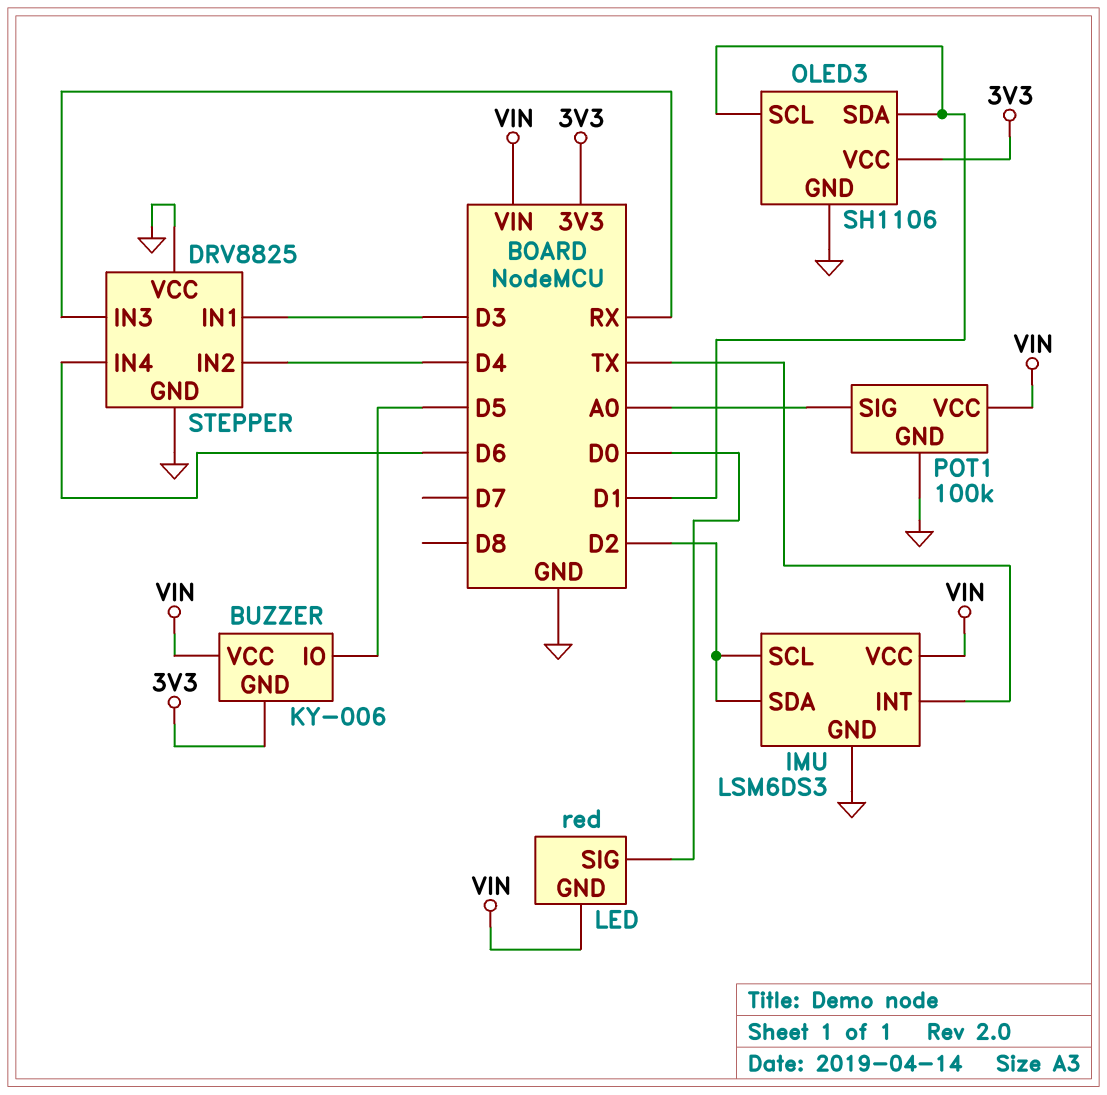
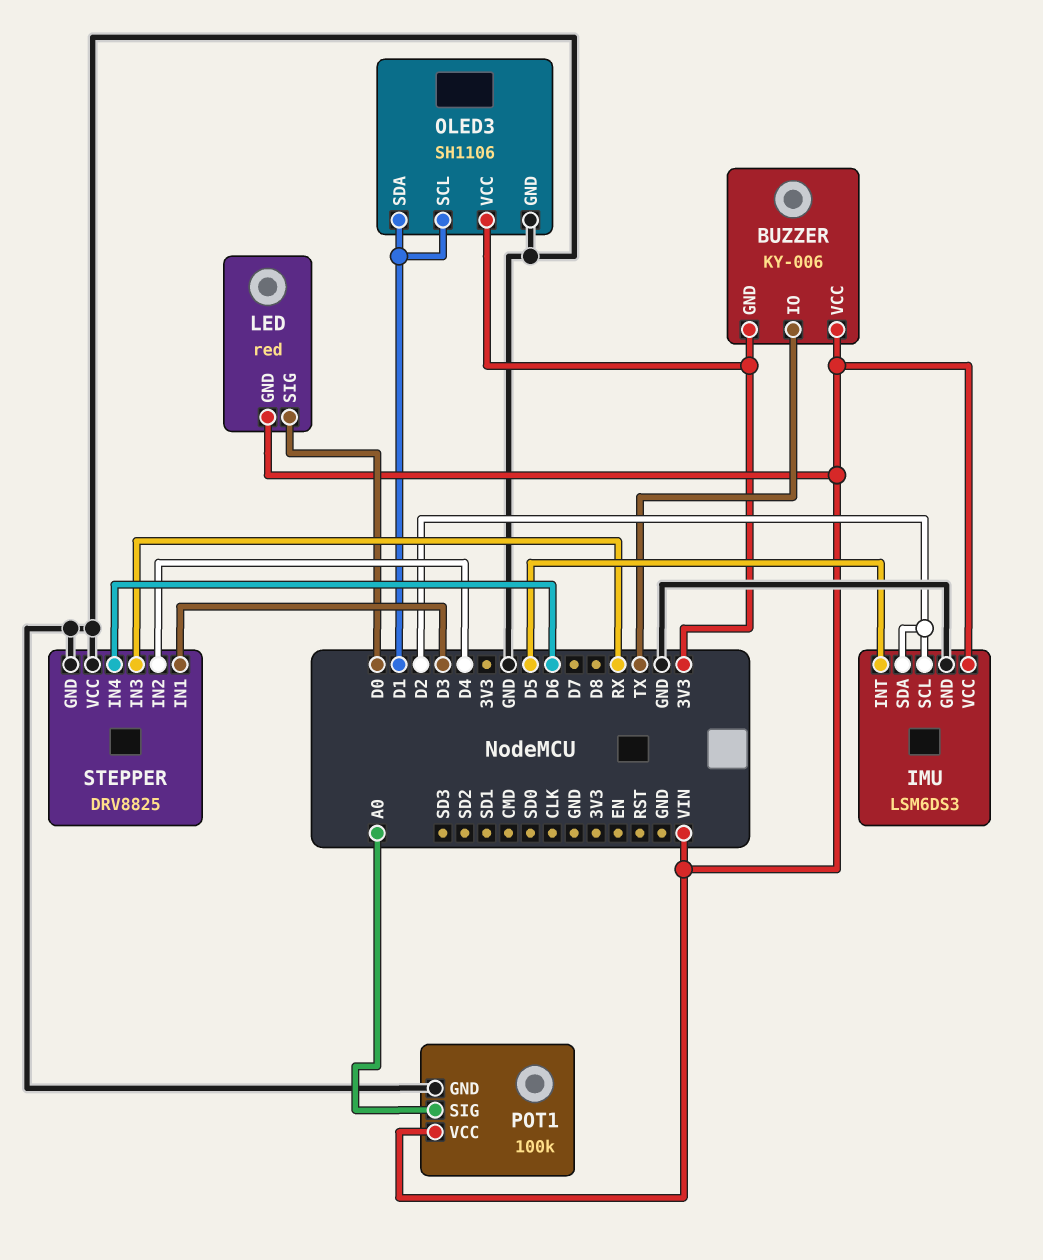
BUZZER pin IO: D5 -> TX
IMU pin INT: TX -> D5

